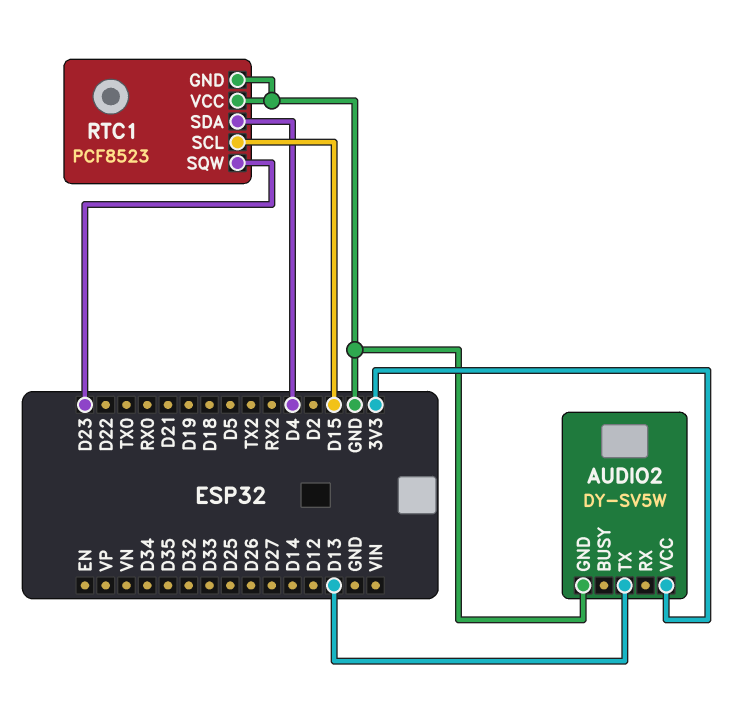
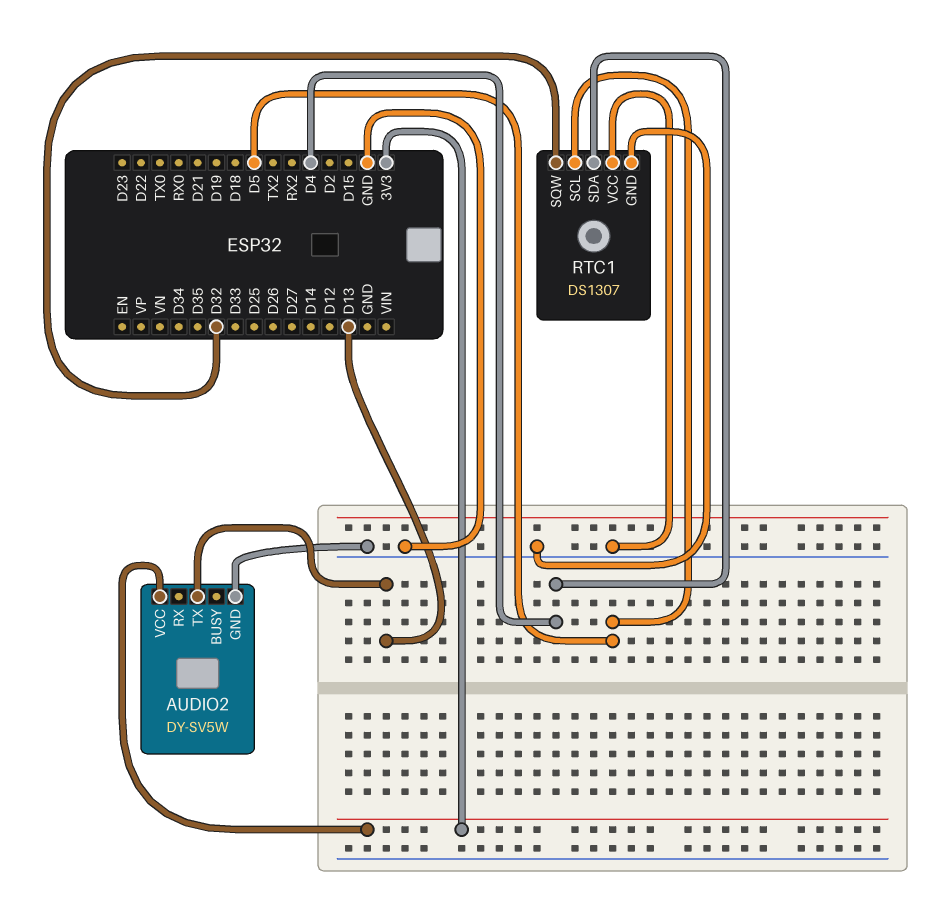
RTC1: PCF8523 -> DS1307
RTC1 pin SCL: D15 -> D5
RTC1 pin SQW: D23 -> D32

